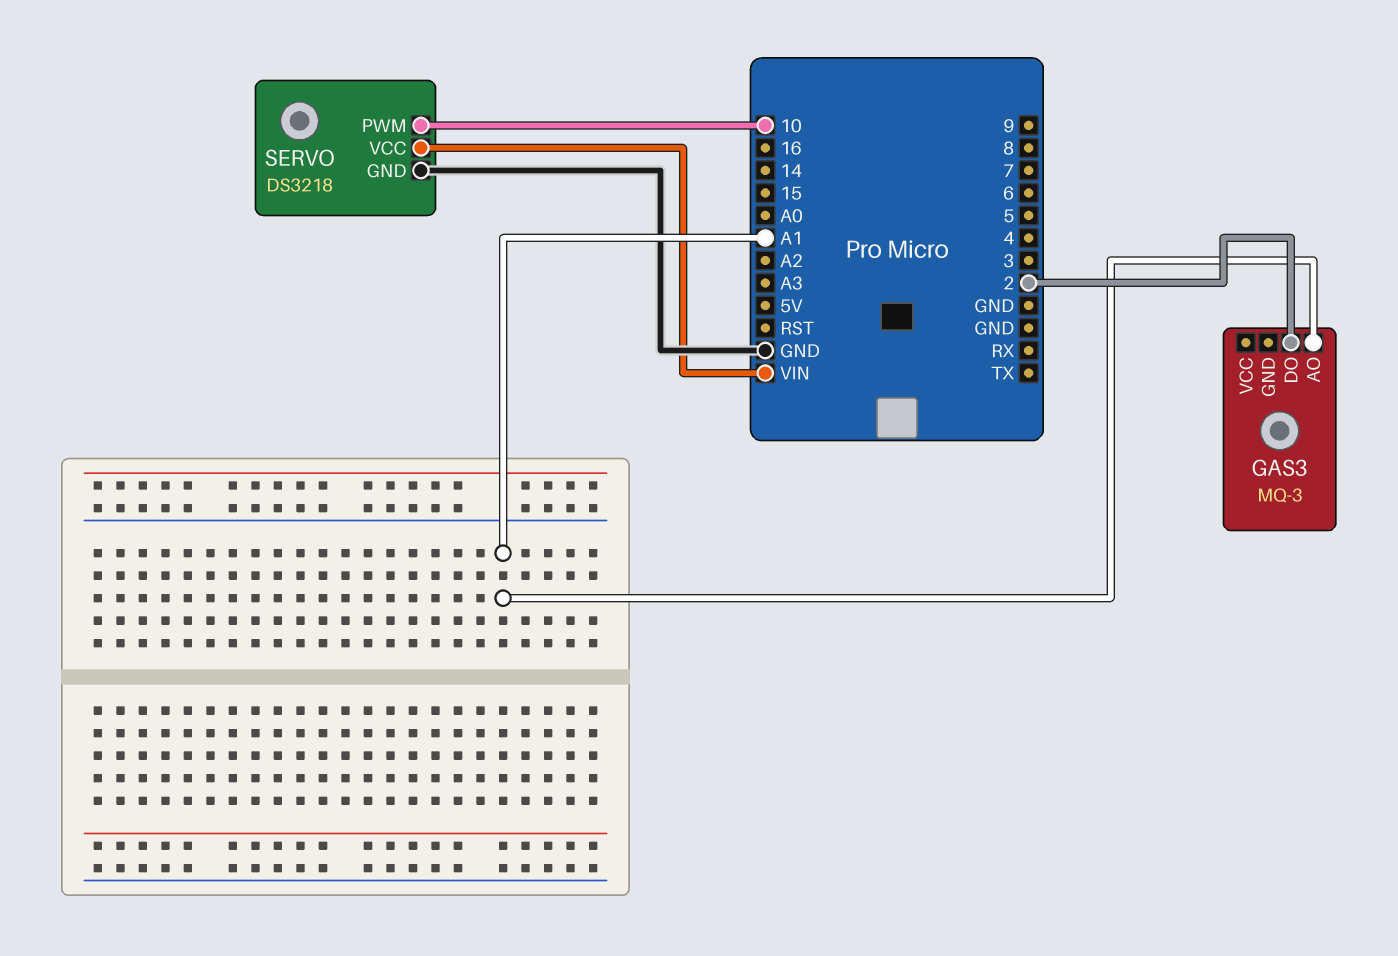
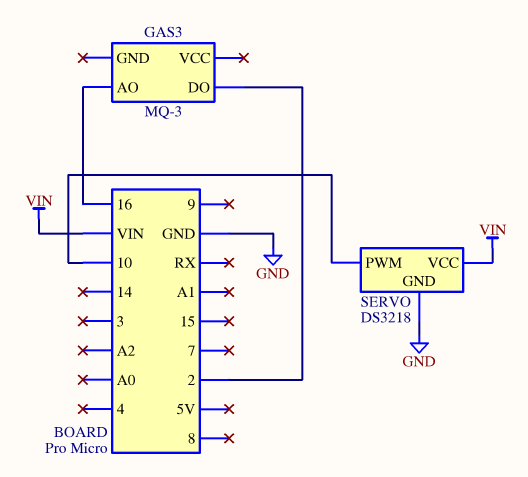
GAS3 pin AO: A1 -> 16

